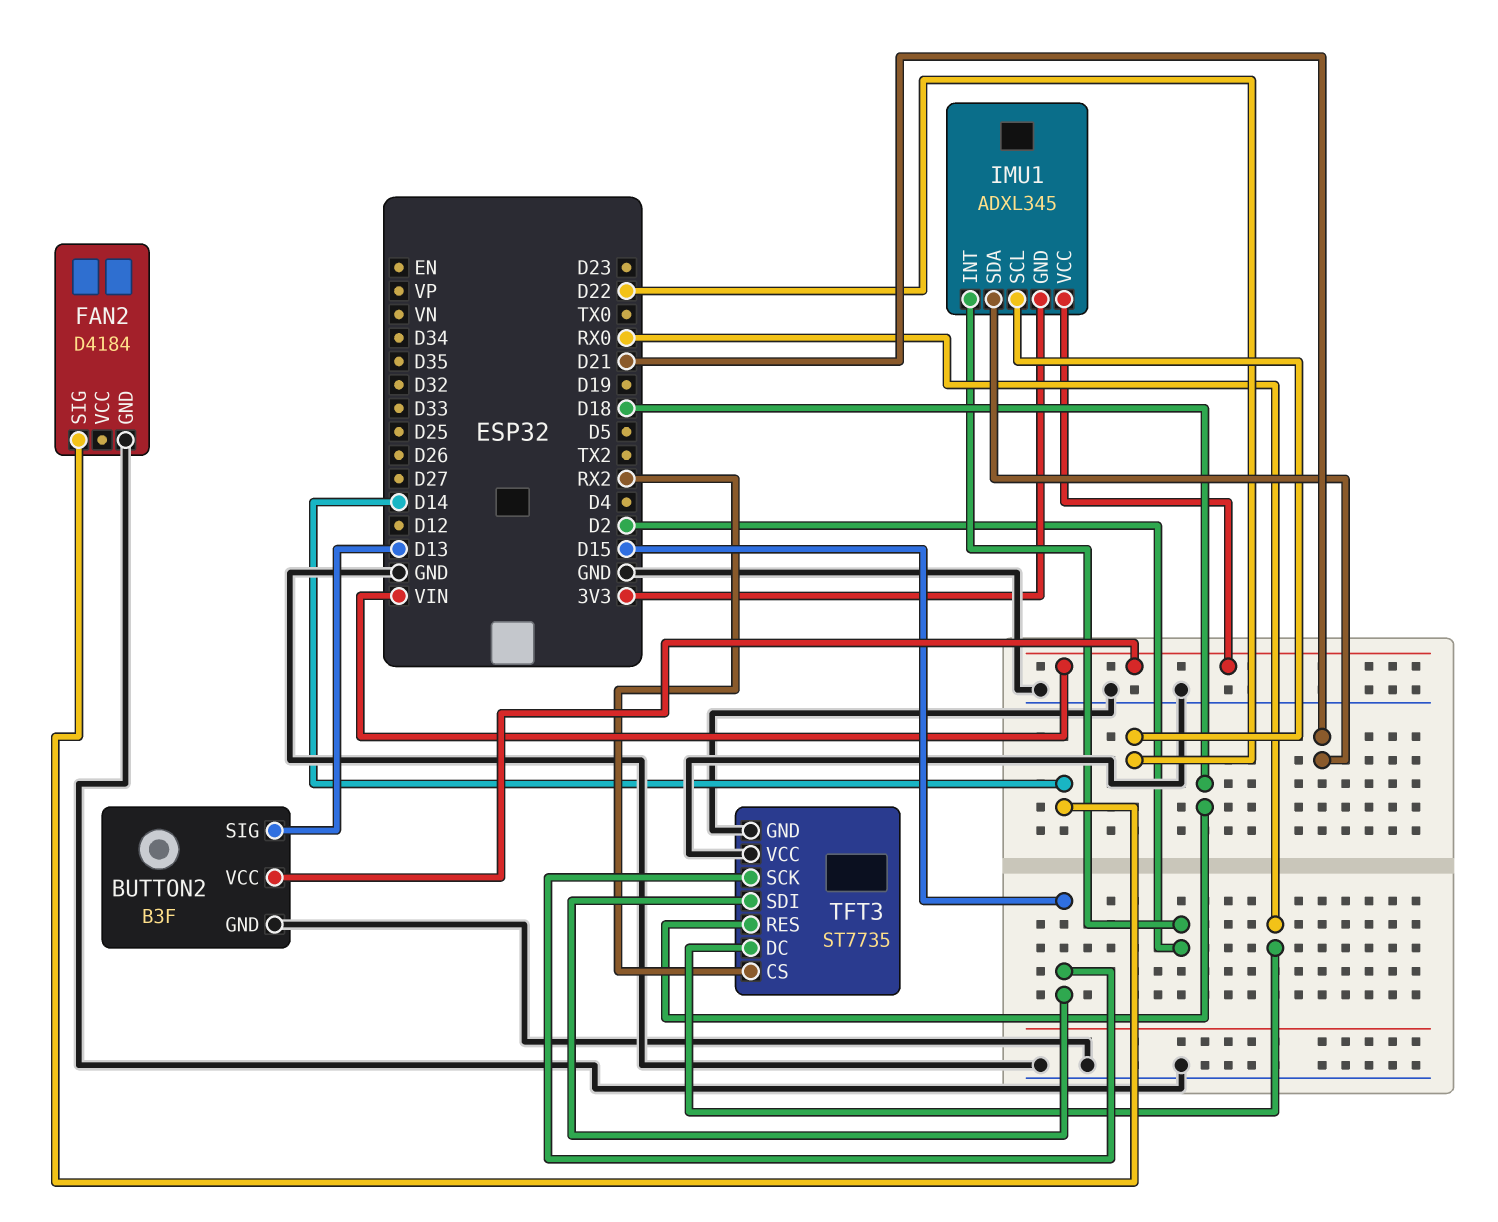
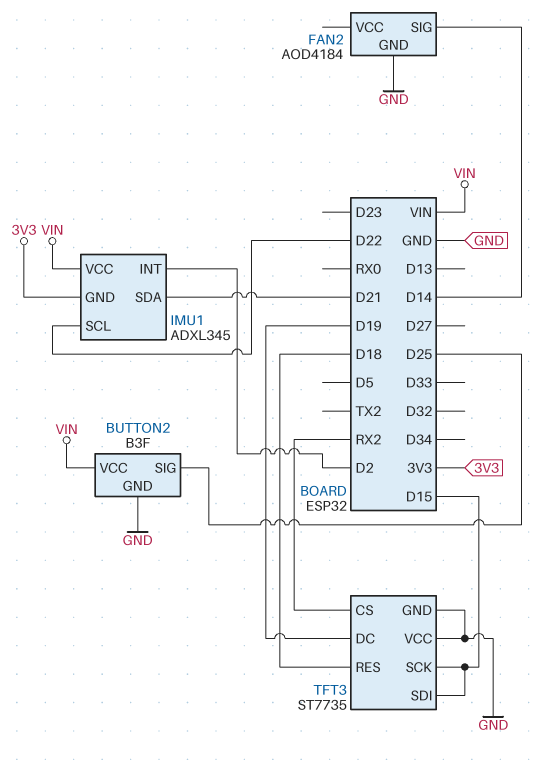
BUTTON2 pin SIG: D13 -> D25
FAN2: D4184 -> AOD4184
TFT3 pin DC: RX0 -> D19

